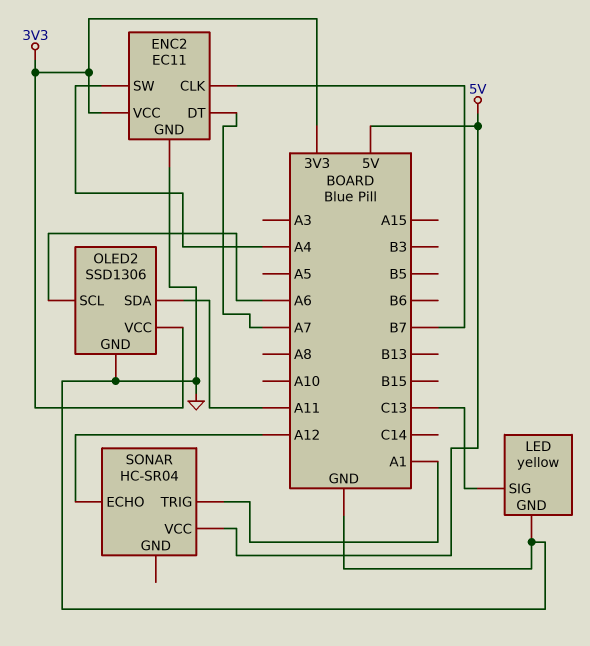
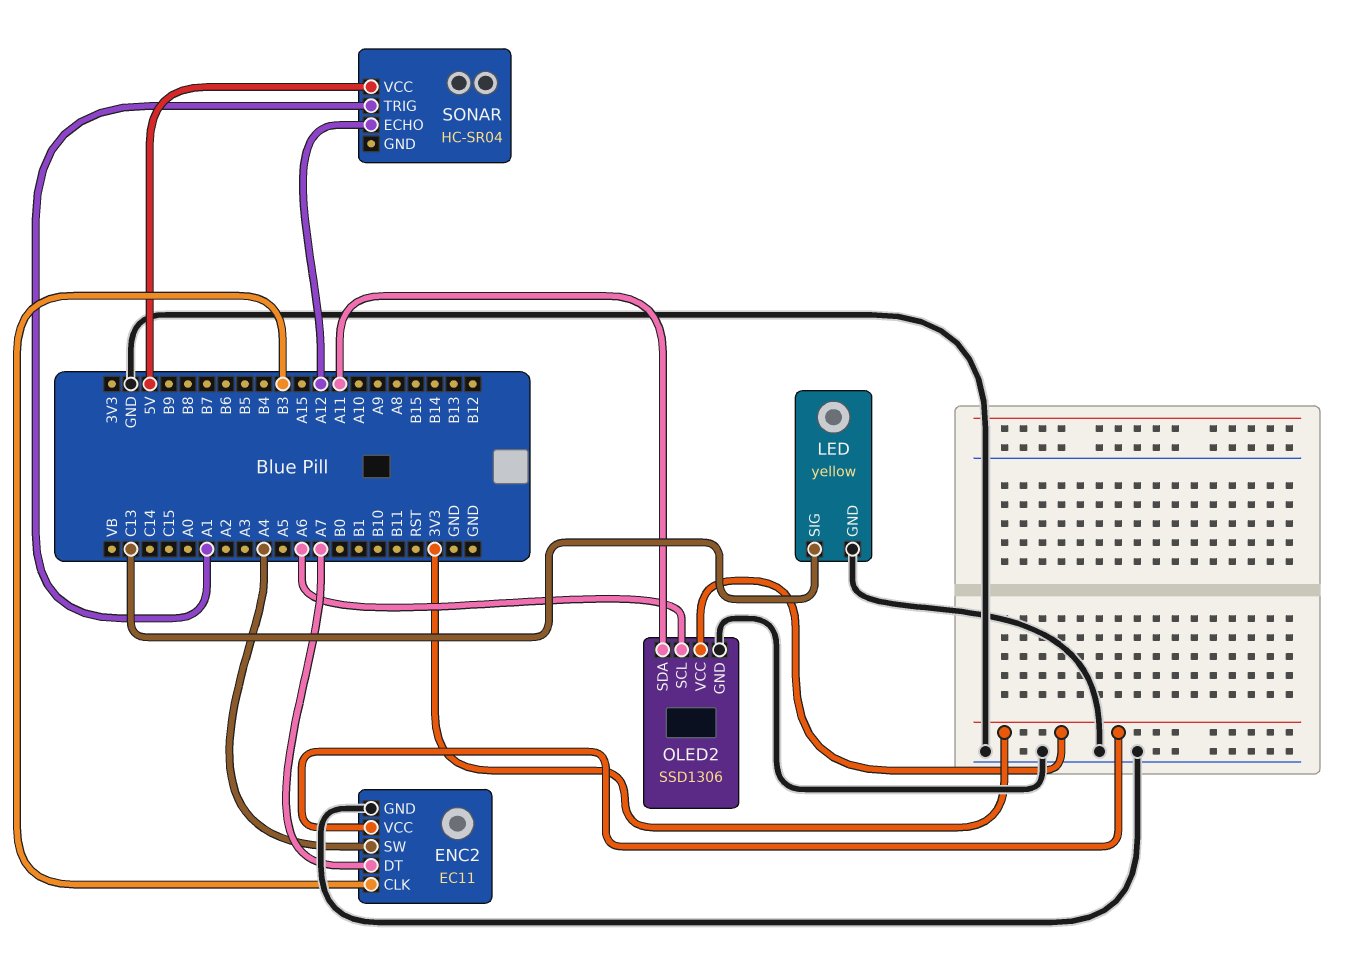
ENC2 pin CLK: B7 -> B3

